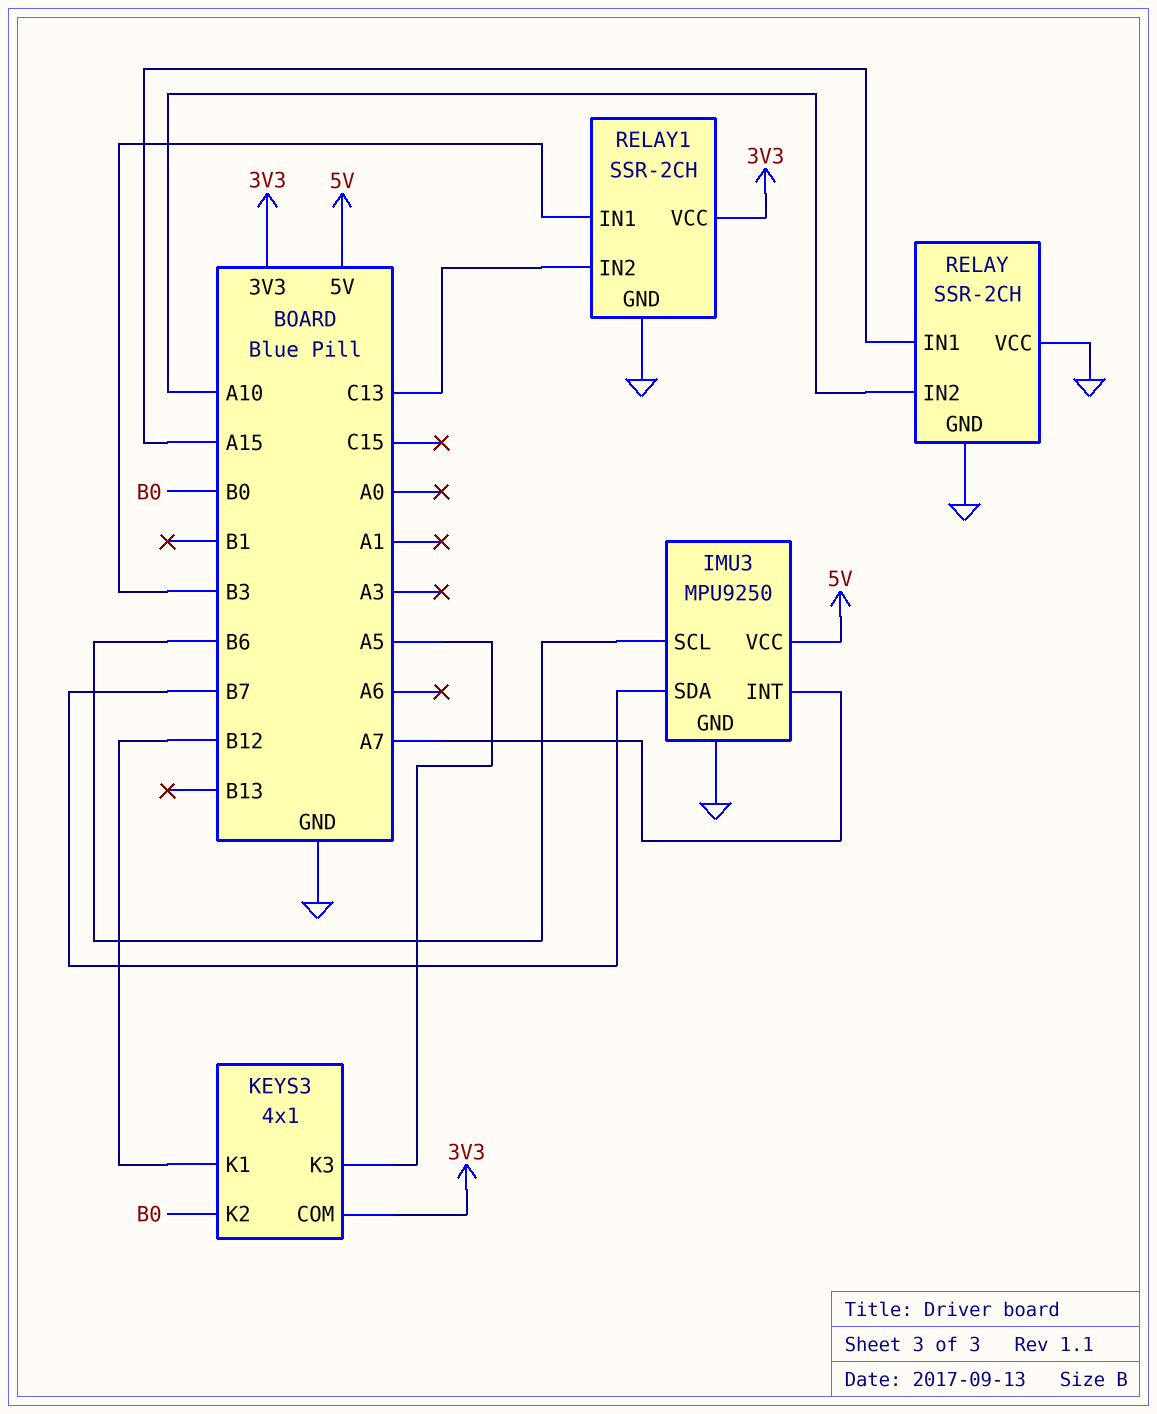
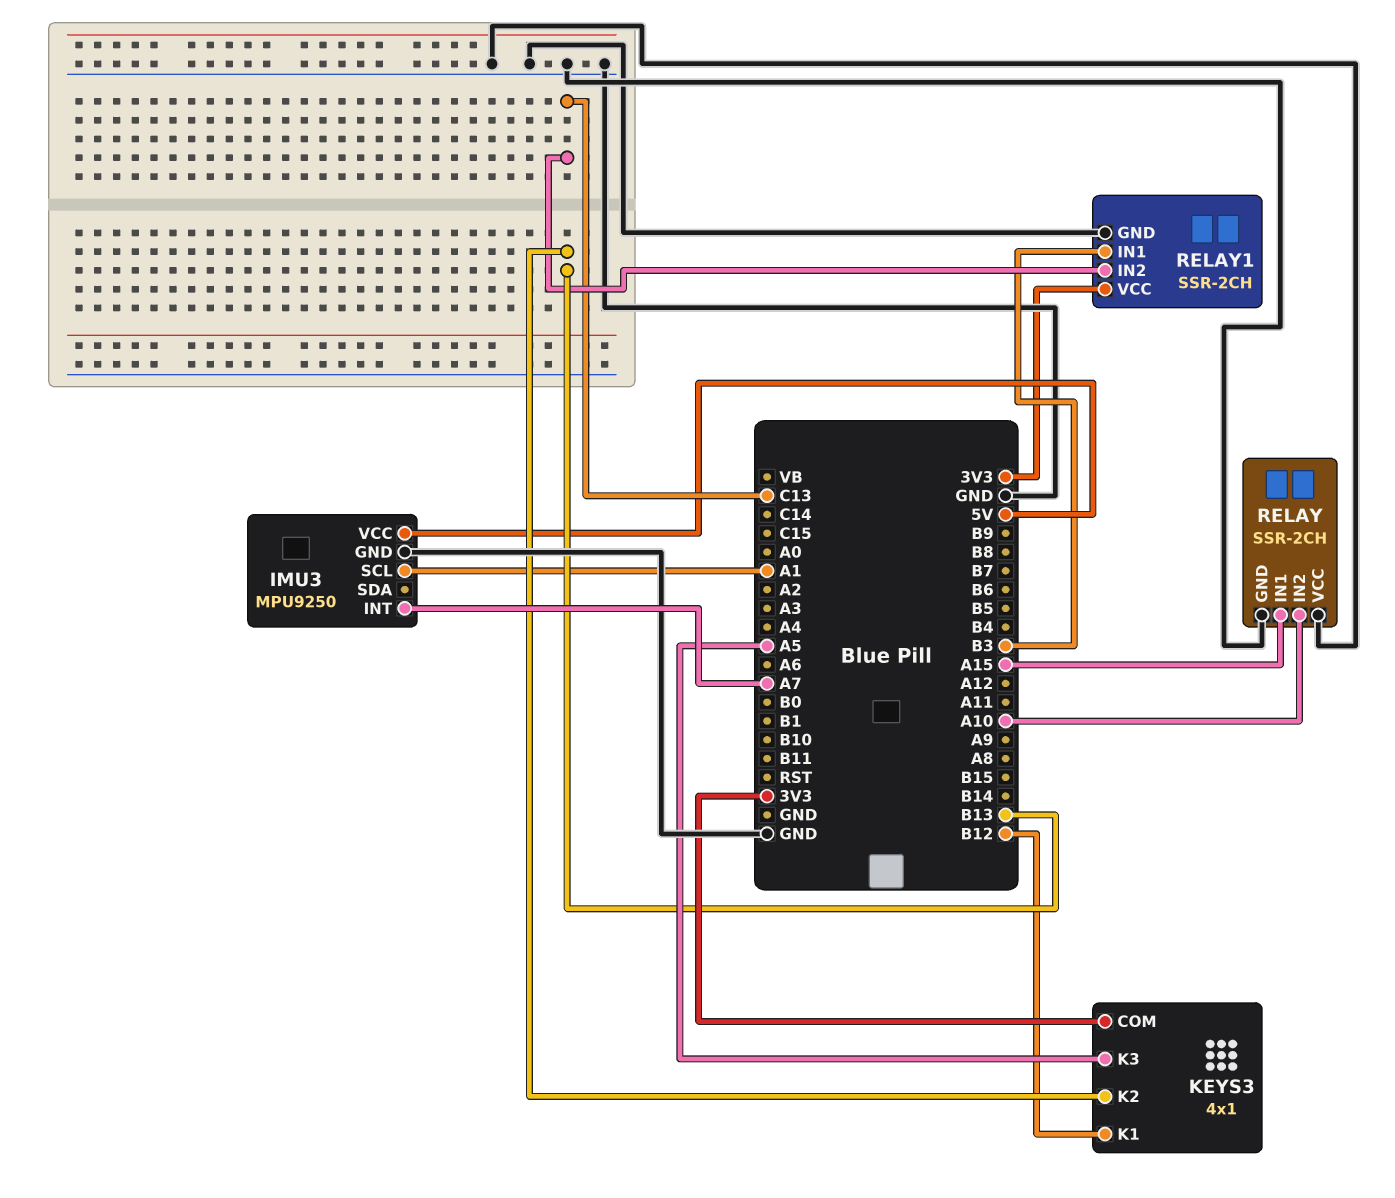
IMU3 pin SCL: B6 -> A1
IMU3 pin SDA: B7 -> none
KEYS3 pin K2: B0 -> B13

